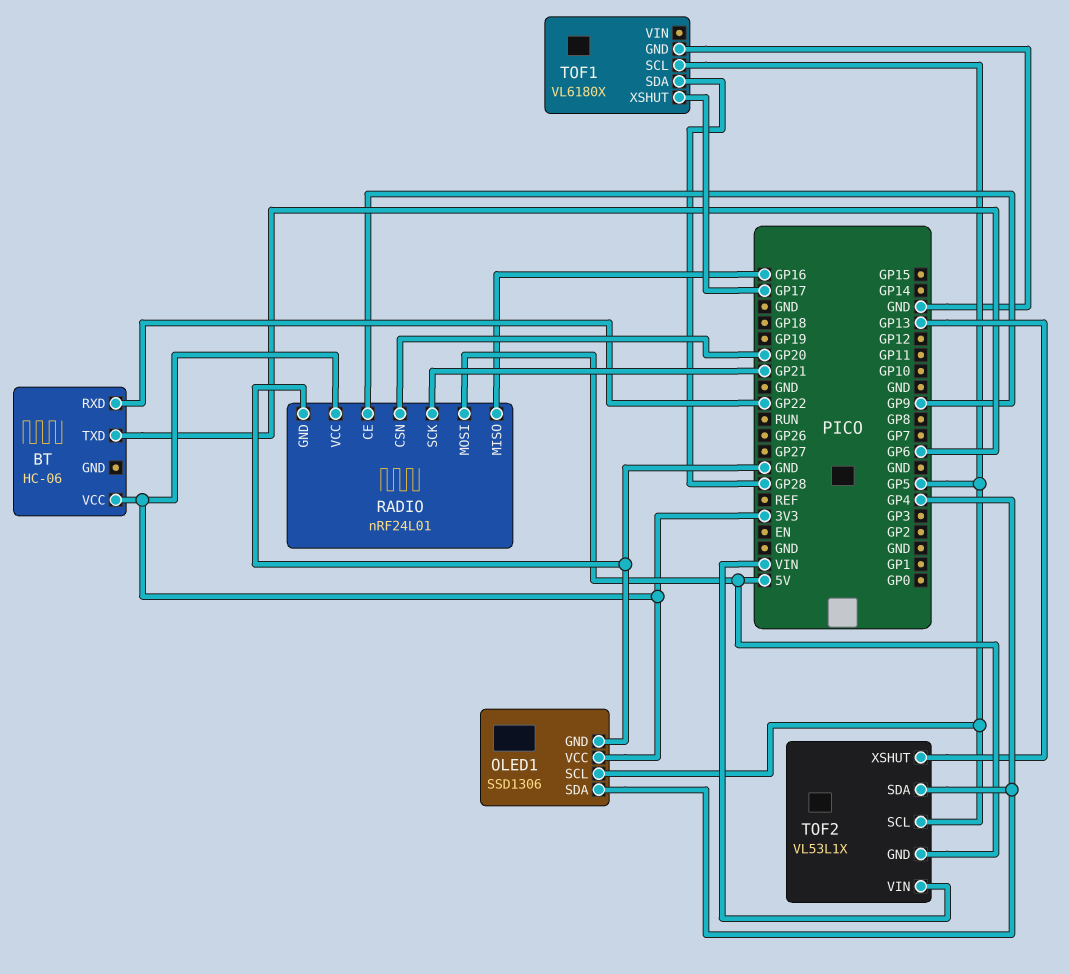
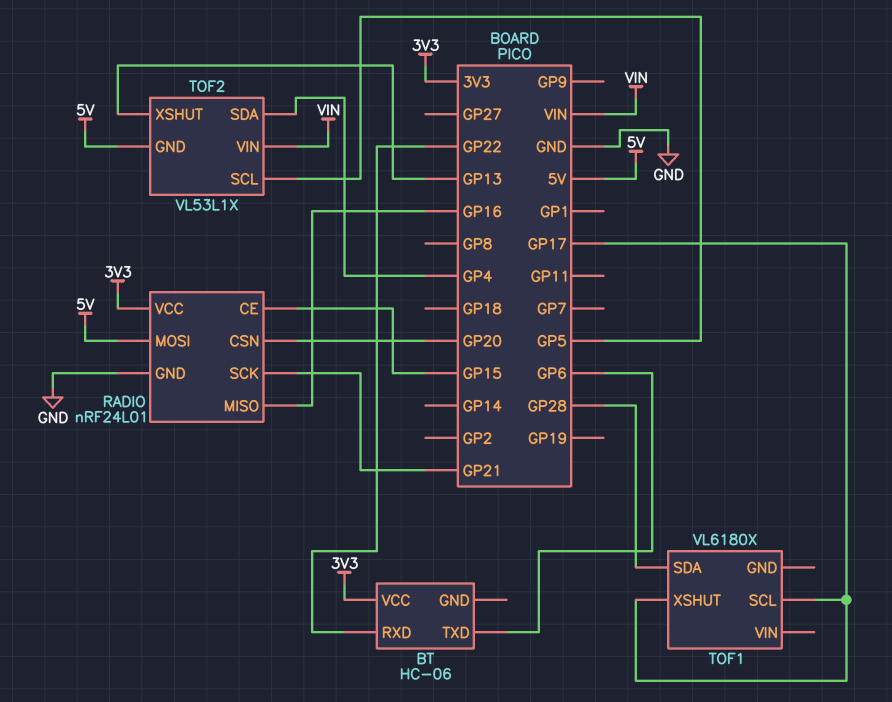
OLED1: SSD1306 -> none
OLED1 pin GND: GND -> none
OLED1 pin SCL: GP5 -> none
OLED1 pin SDA: GP4 -> none
OLED1 pin VCC: 3V3 -> none
RADIO pin CE: GP9 -> GP15
TOF1 pin GND: GND -> none
TOF1 pin SCL: GP5 -> GP17

